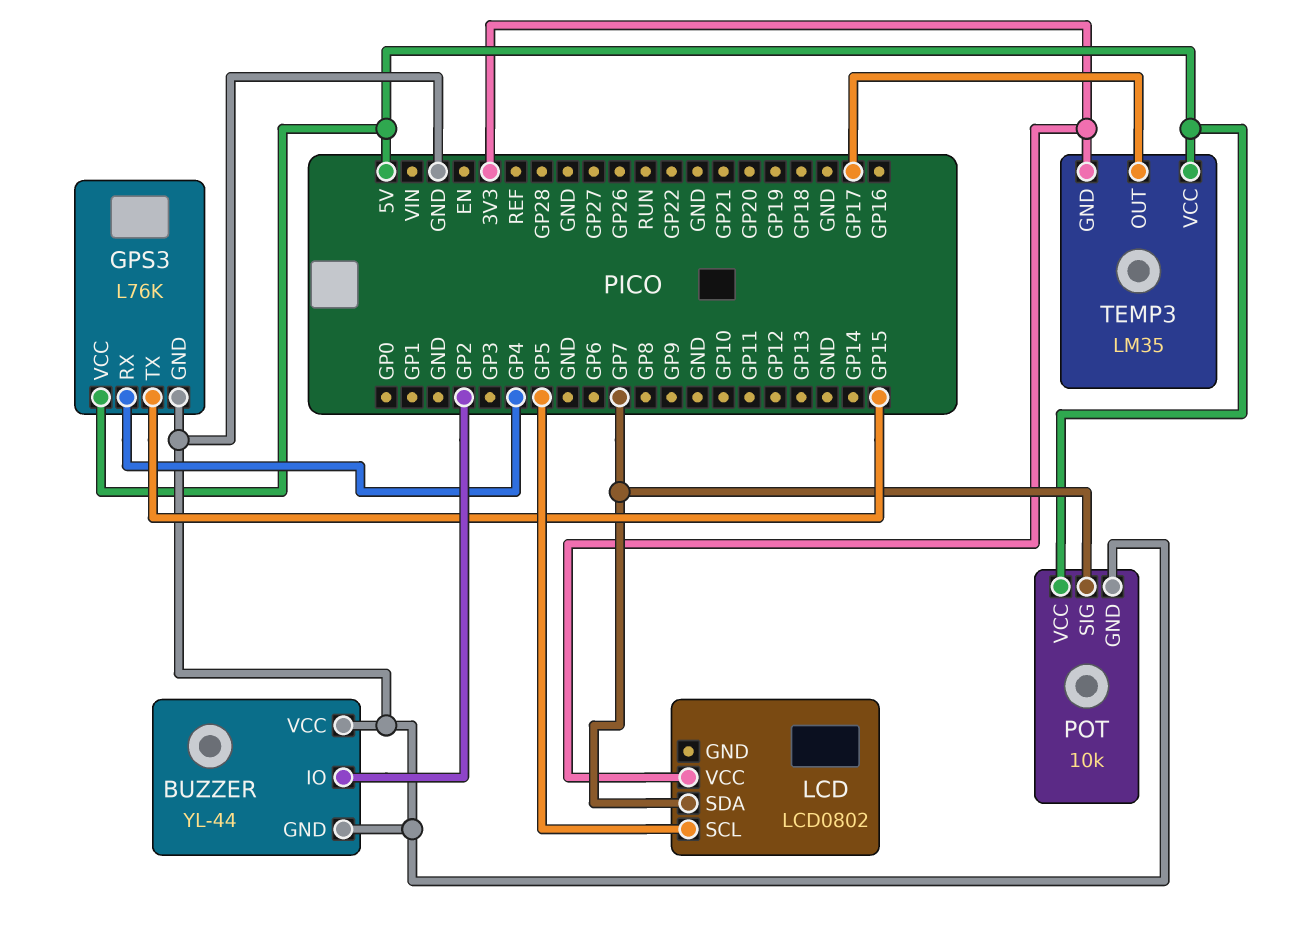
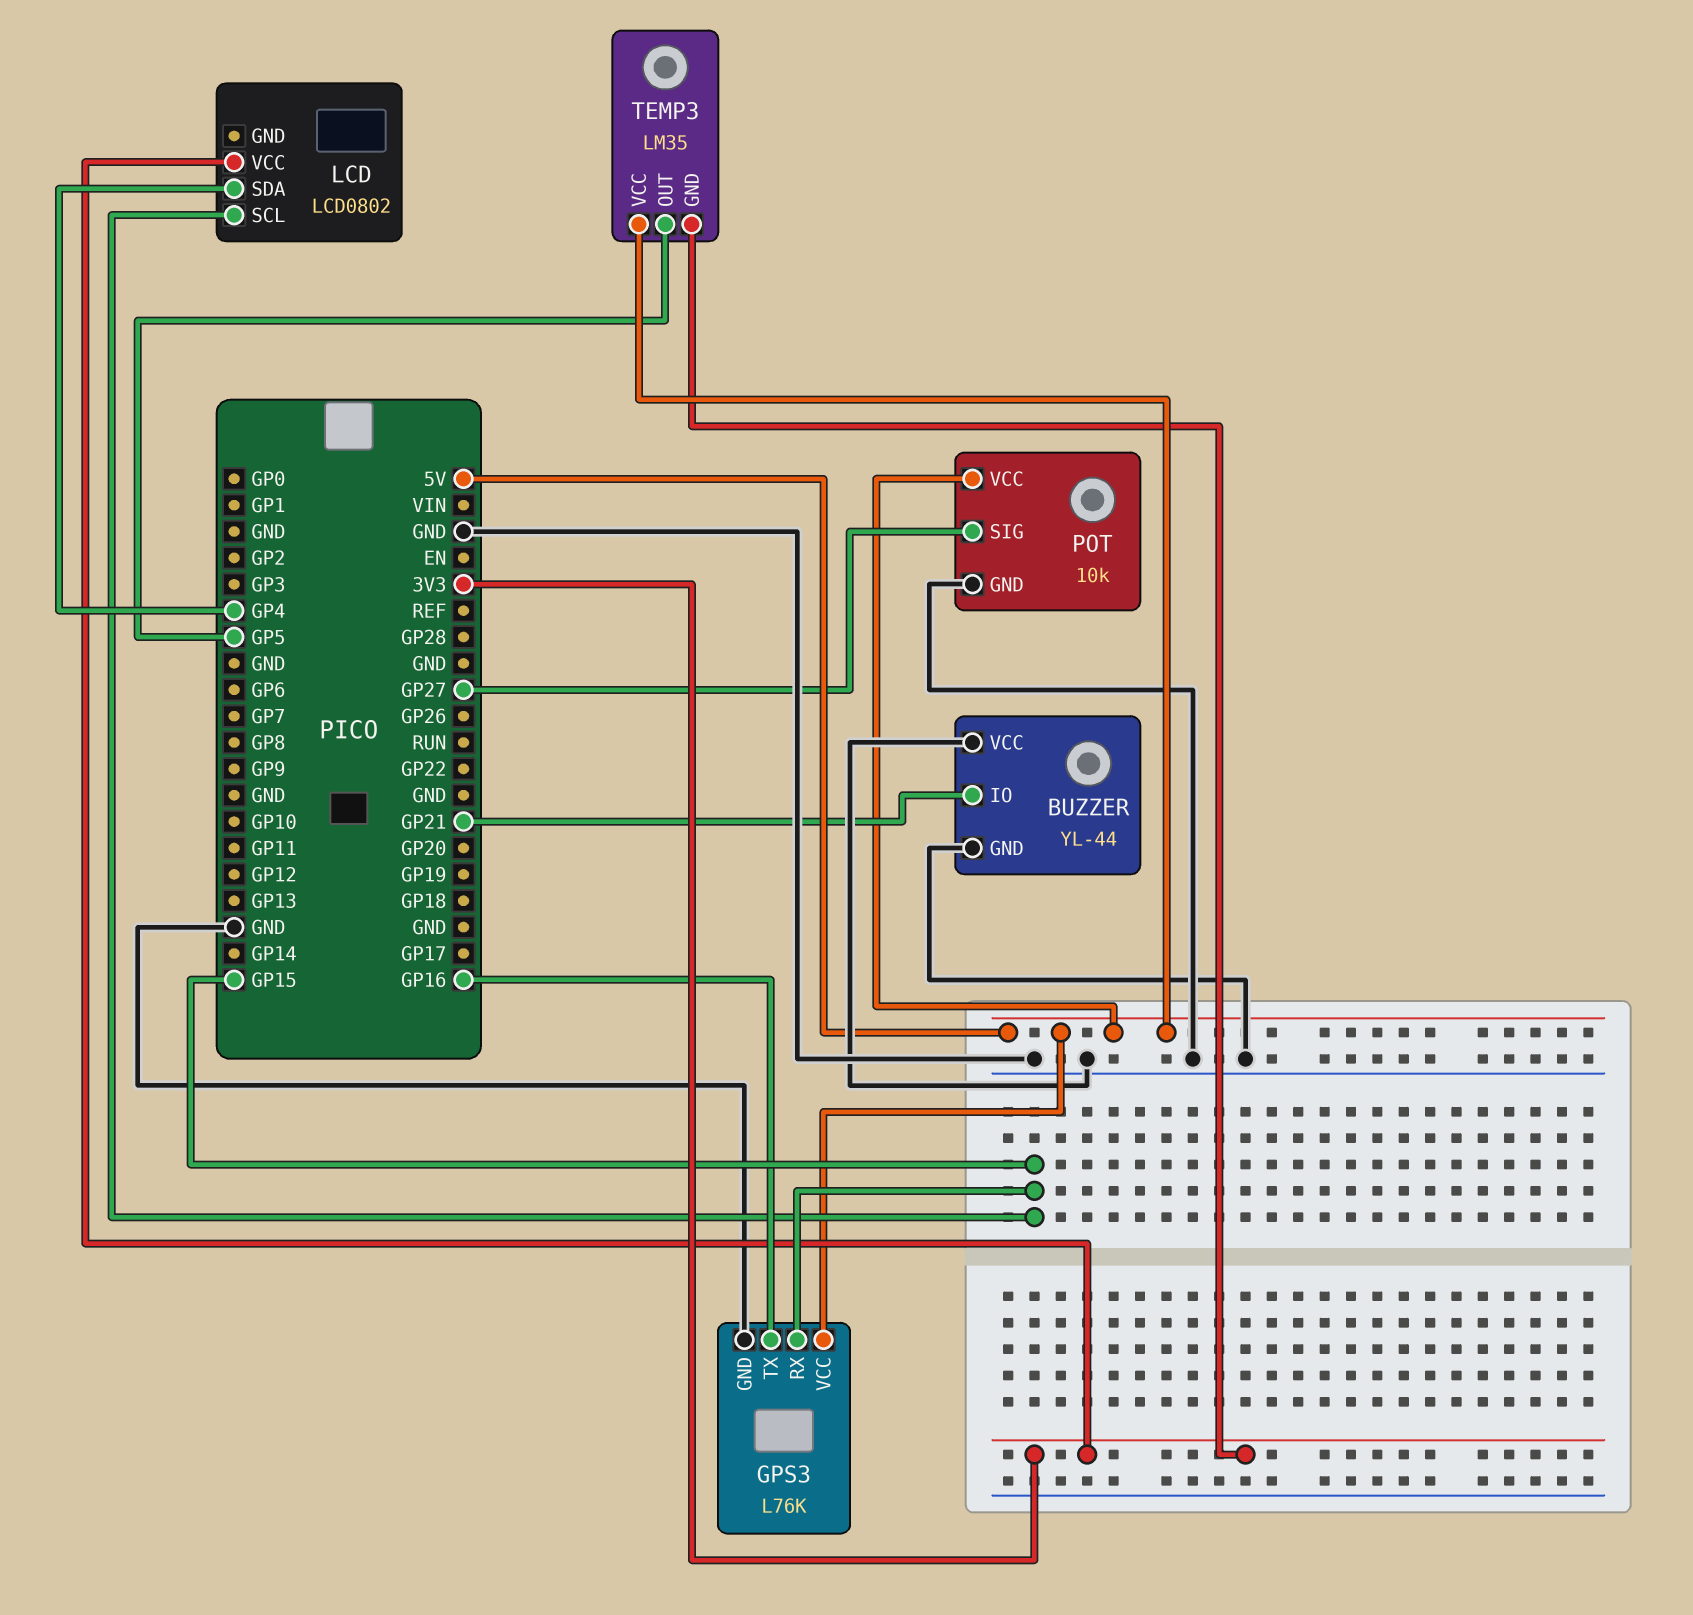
BUZZER pin IO: GP2 -> GP21
GPS3 pin RX: GP4 -> GP15
GPS3 pin TX: GP15 -> GP16
LCD pin SCL: GP5 -> GP15
LCD pin SDA: GP7 -> GP4
POT pin SIG: GP7 -> GP27
TEMP3 pin OUT: GP17 -> GP5

